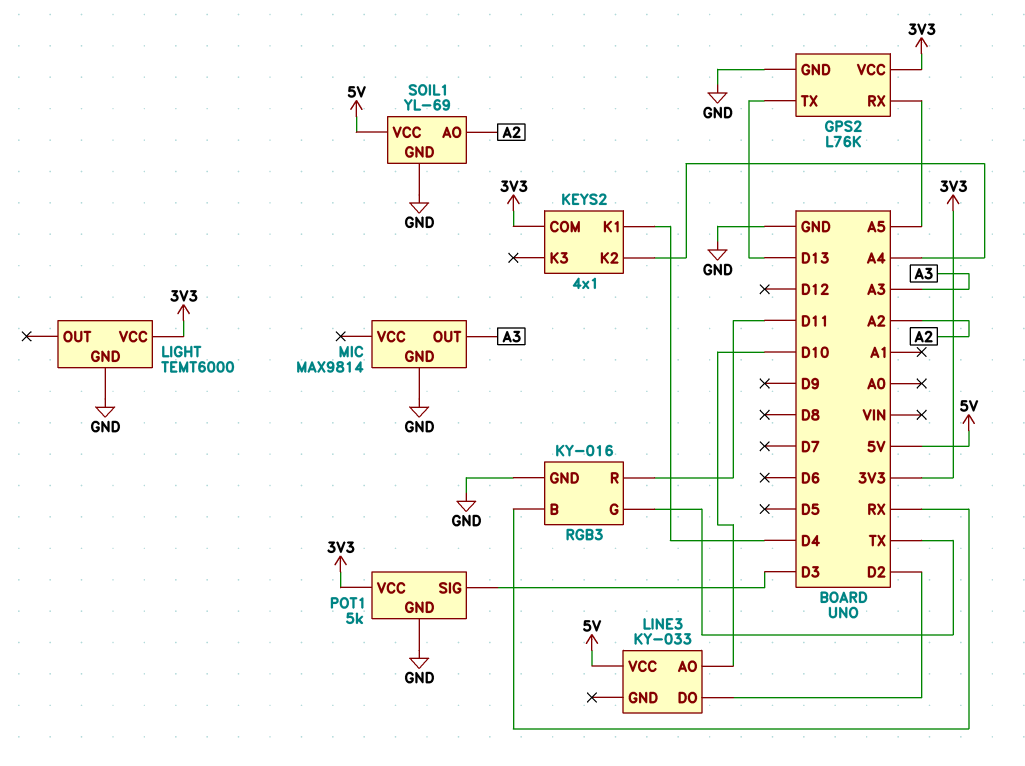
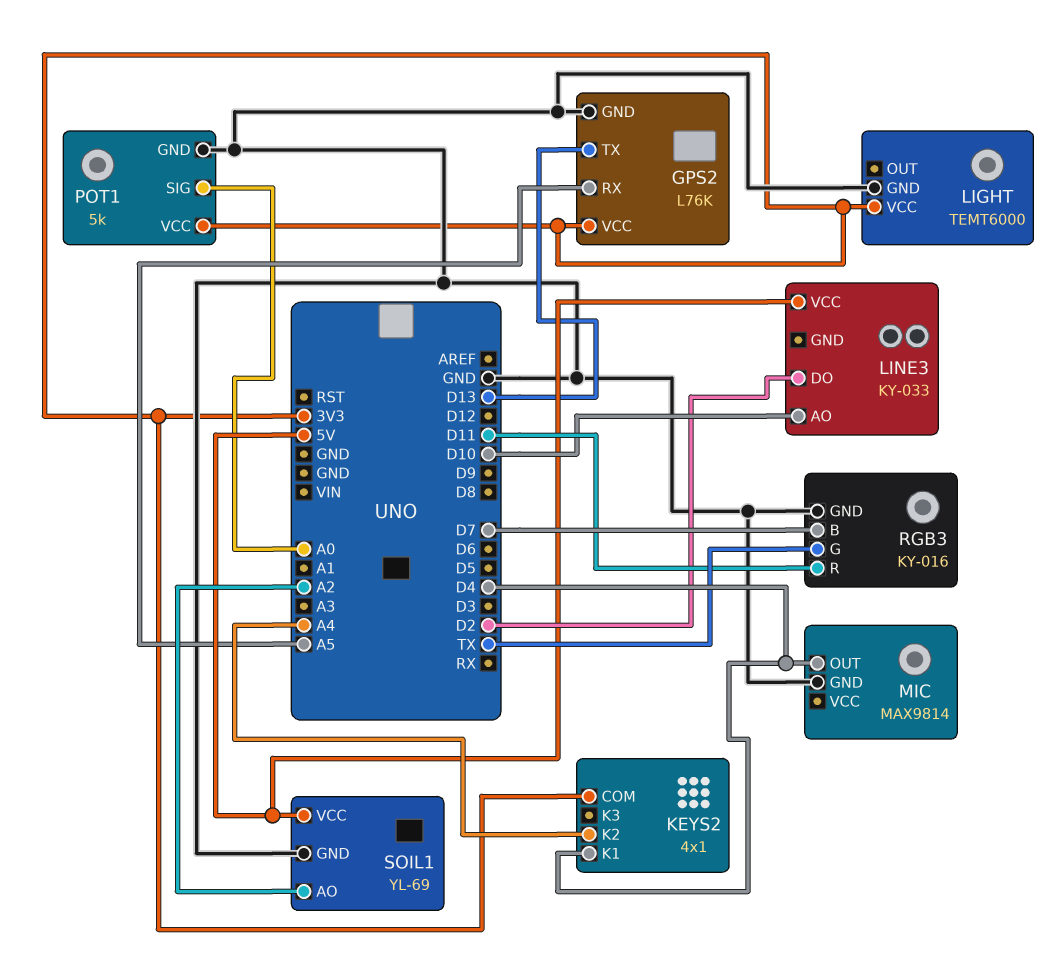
MIC pin OUT: A3 -> D4
POT1 pin SIG: D3 -> A0
RGB3 pin B: RX -> D7

